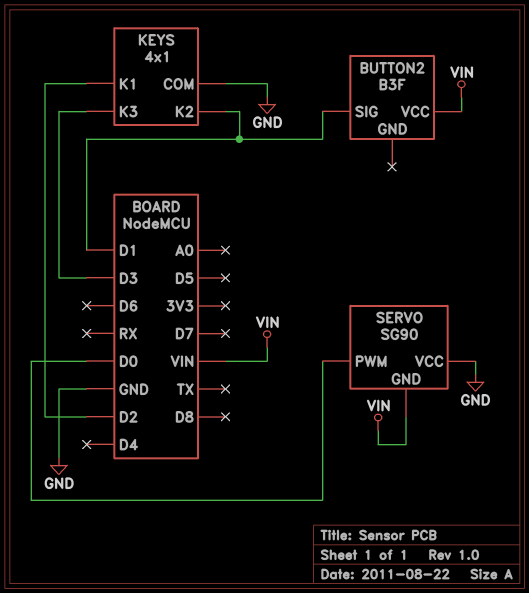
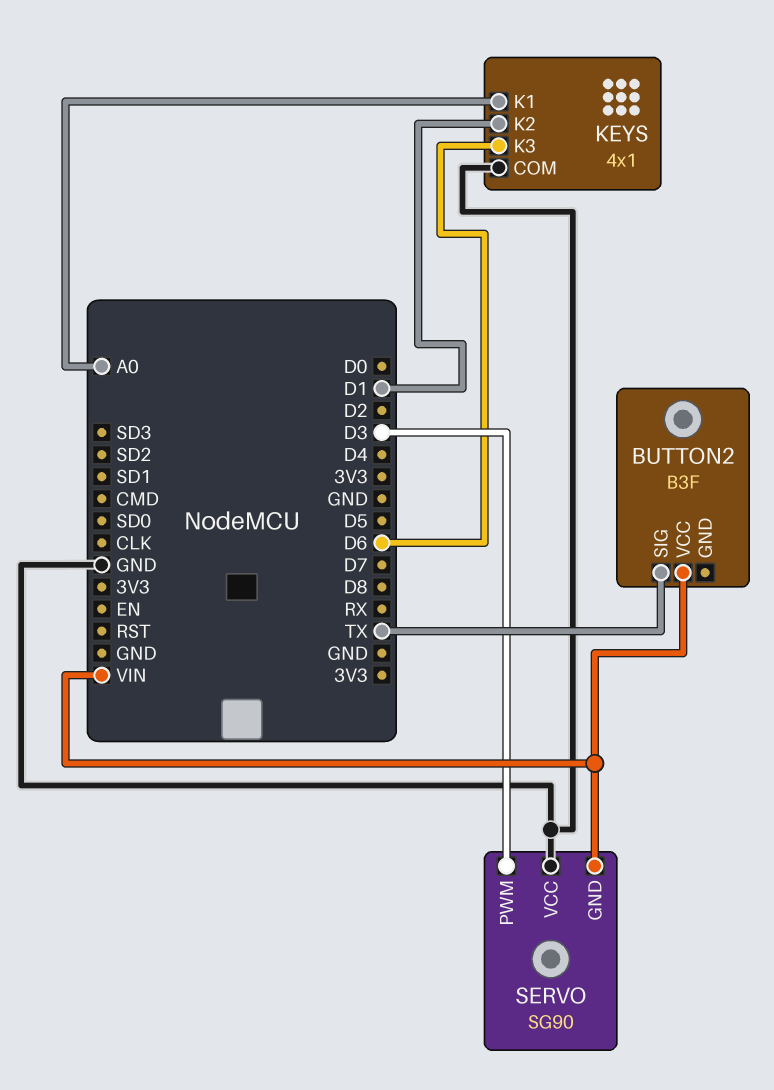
BUTTON2 pin SIG: D1 -> TX
KEYS pin K1: D2 -> A0
KEYS pin K3: D3 -> D6
SERVO pin PWM: D0 -> D3

